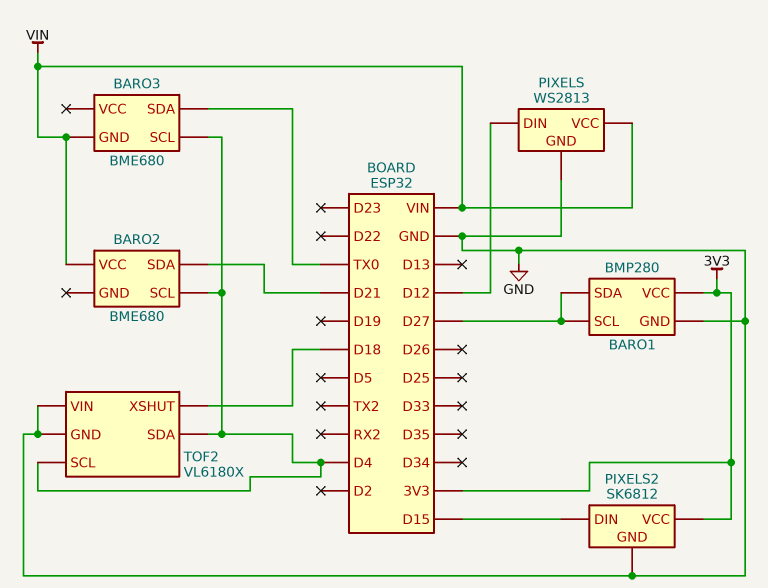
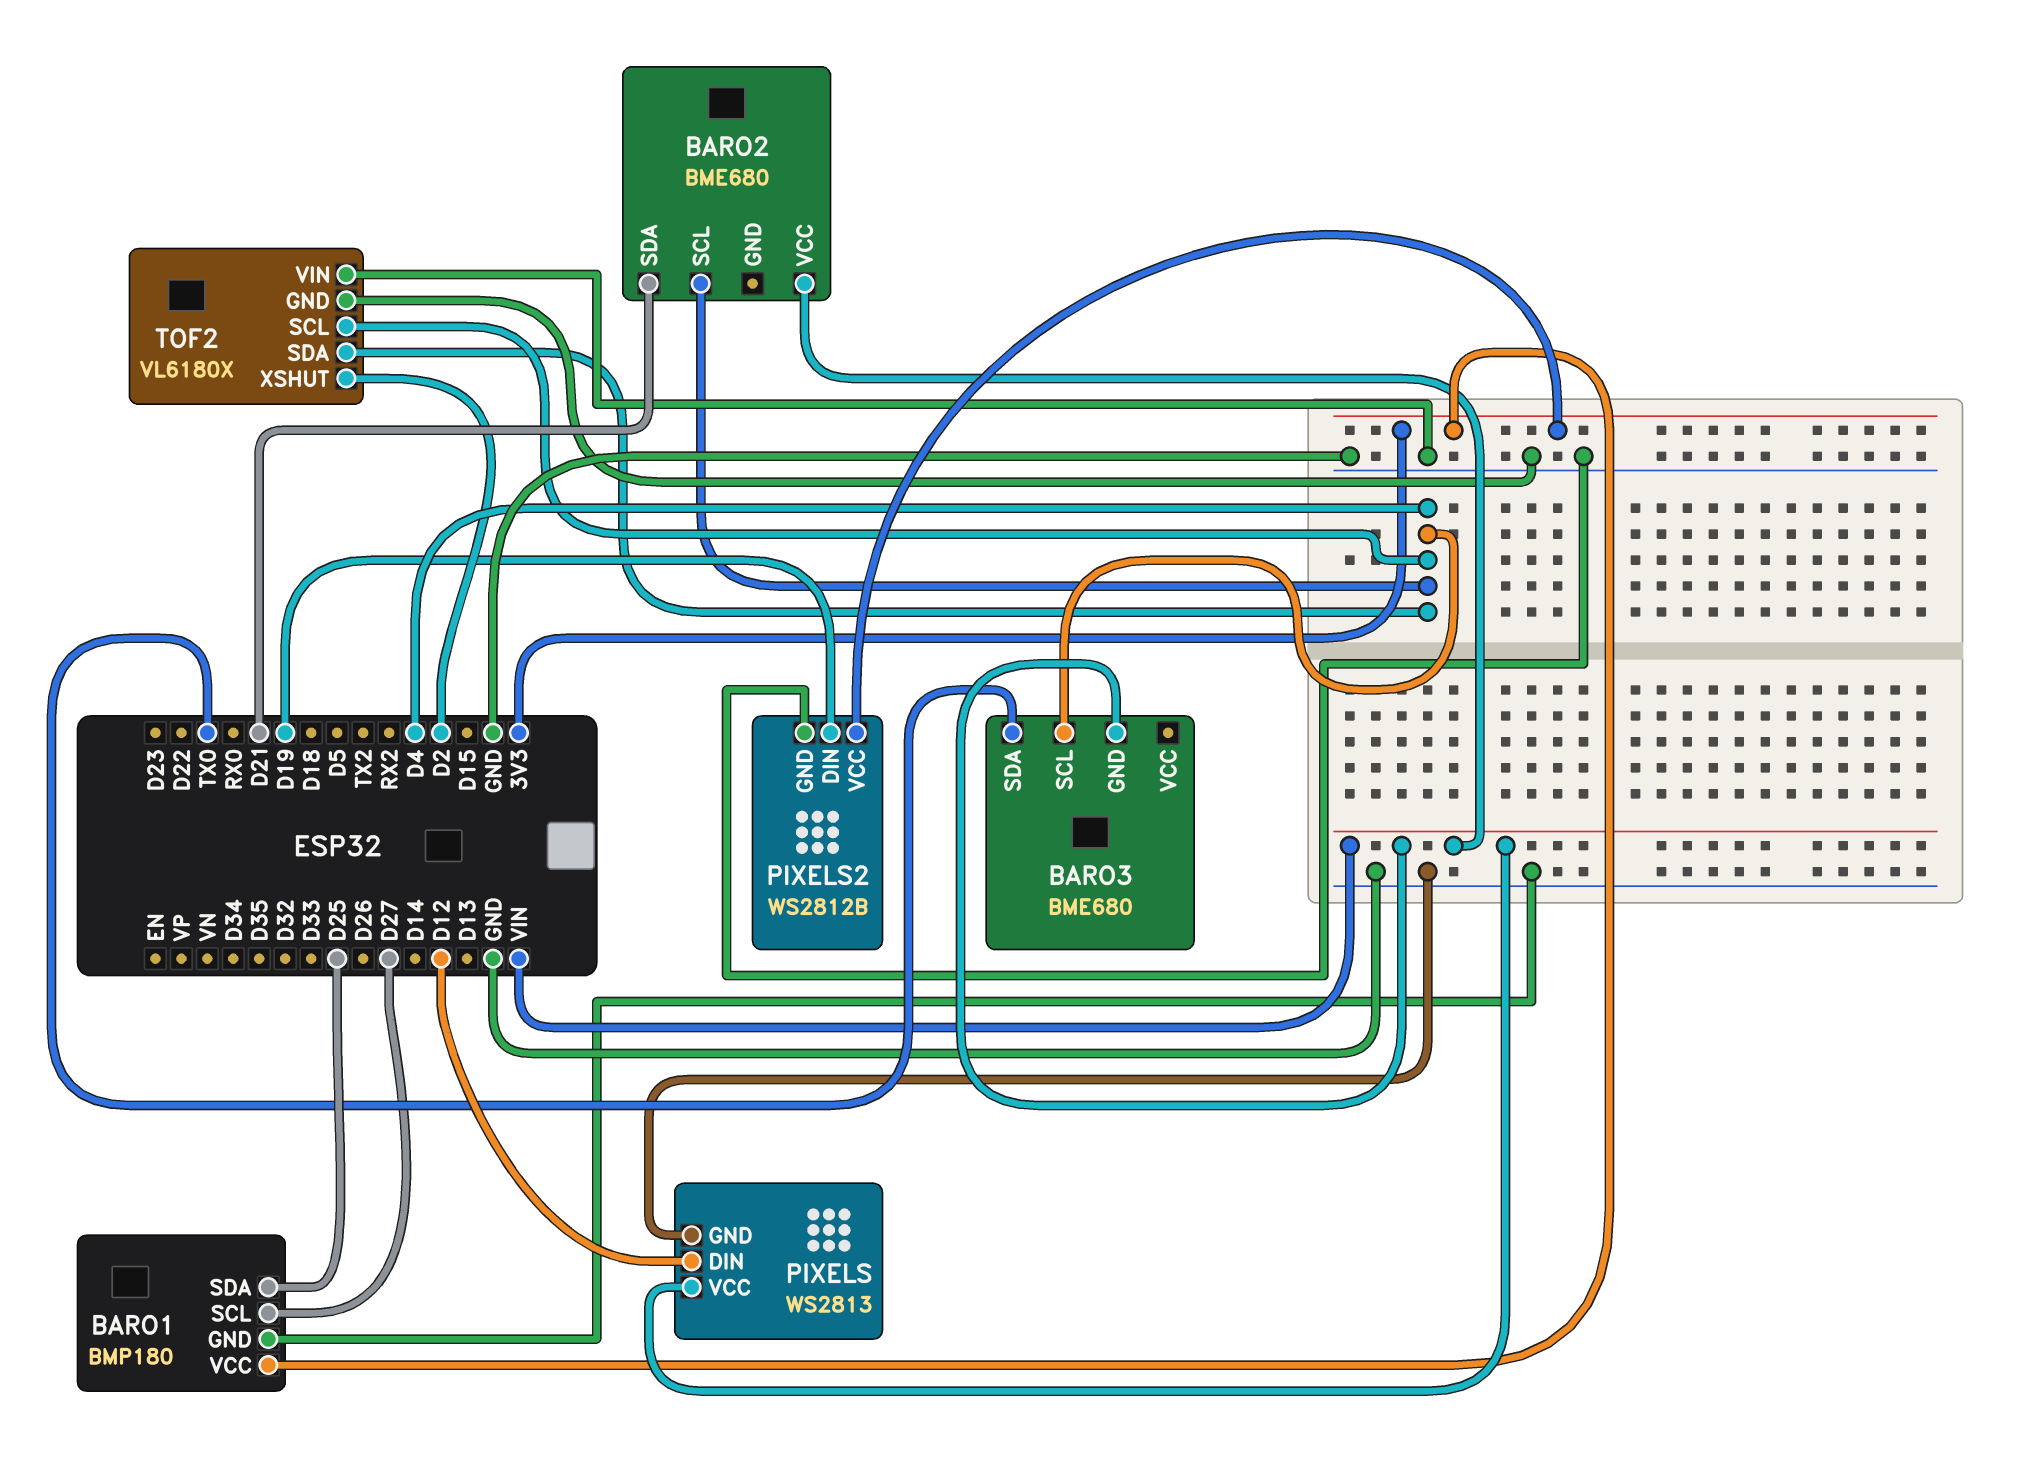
BARO1: BMP280 -> BMP180
BARO1 pin SDA: D27 -> D25
PIXELS2: SK6812 -> WS2812B
PIXELS2 pin DIN: D15 -> D19
TOF2 pin XSHUT: D18 -> D2

